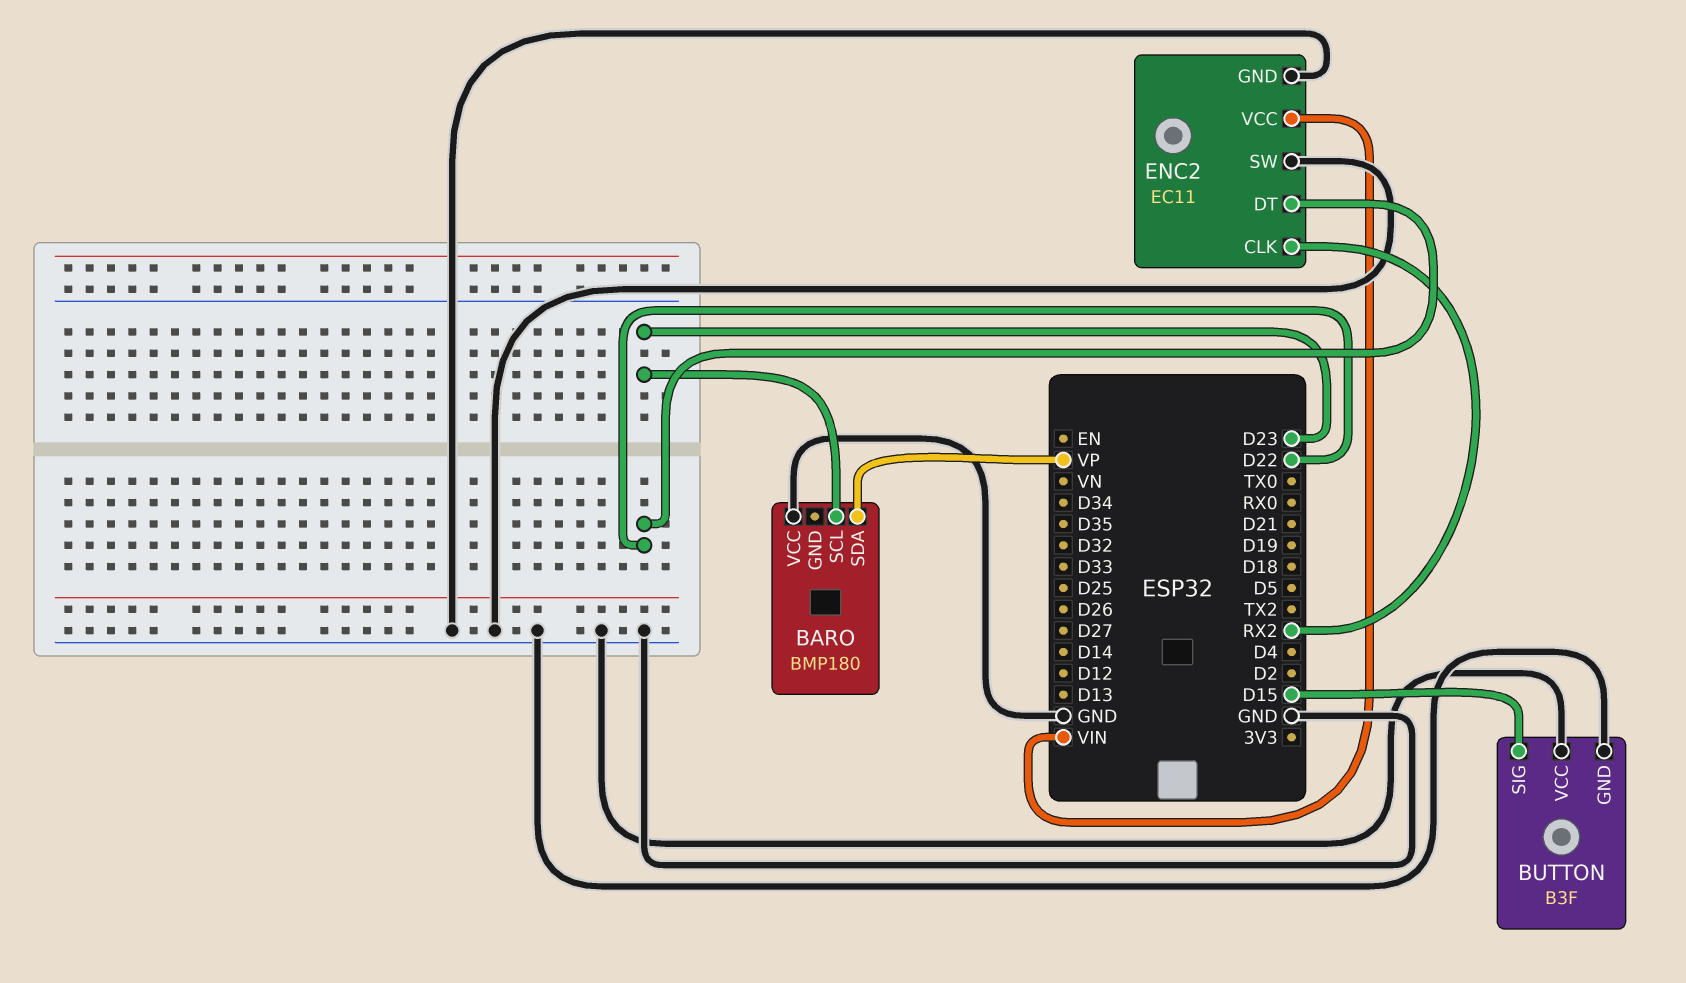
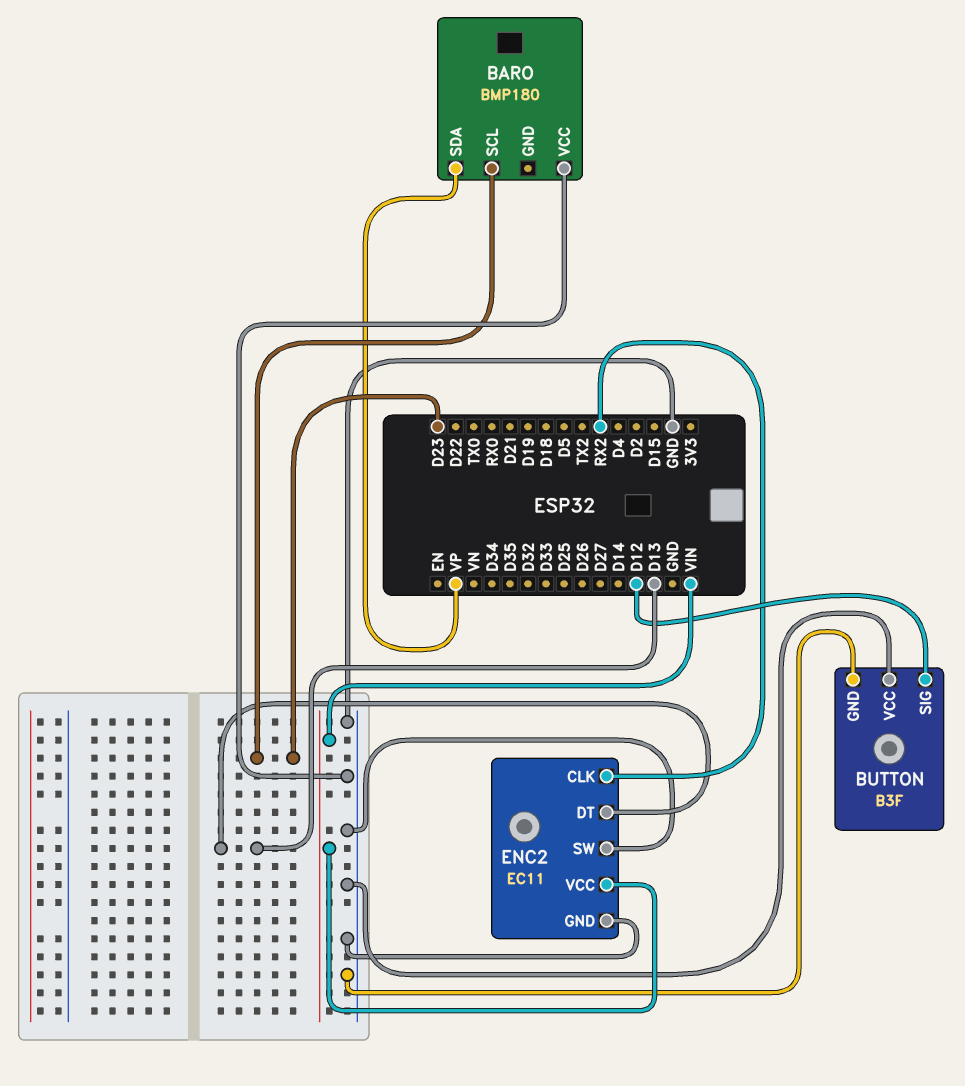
BUTTON pin SIG: D15 -> D12
ENC2 pin DT: D22 -> D13

